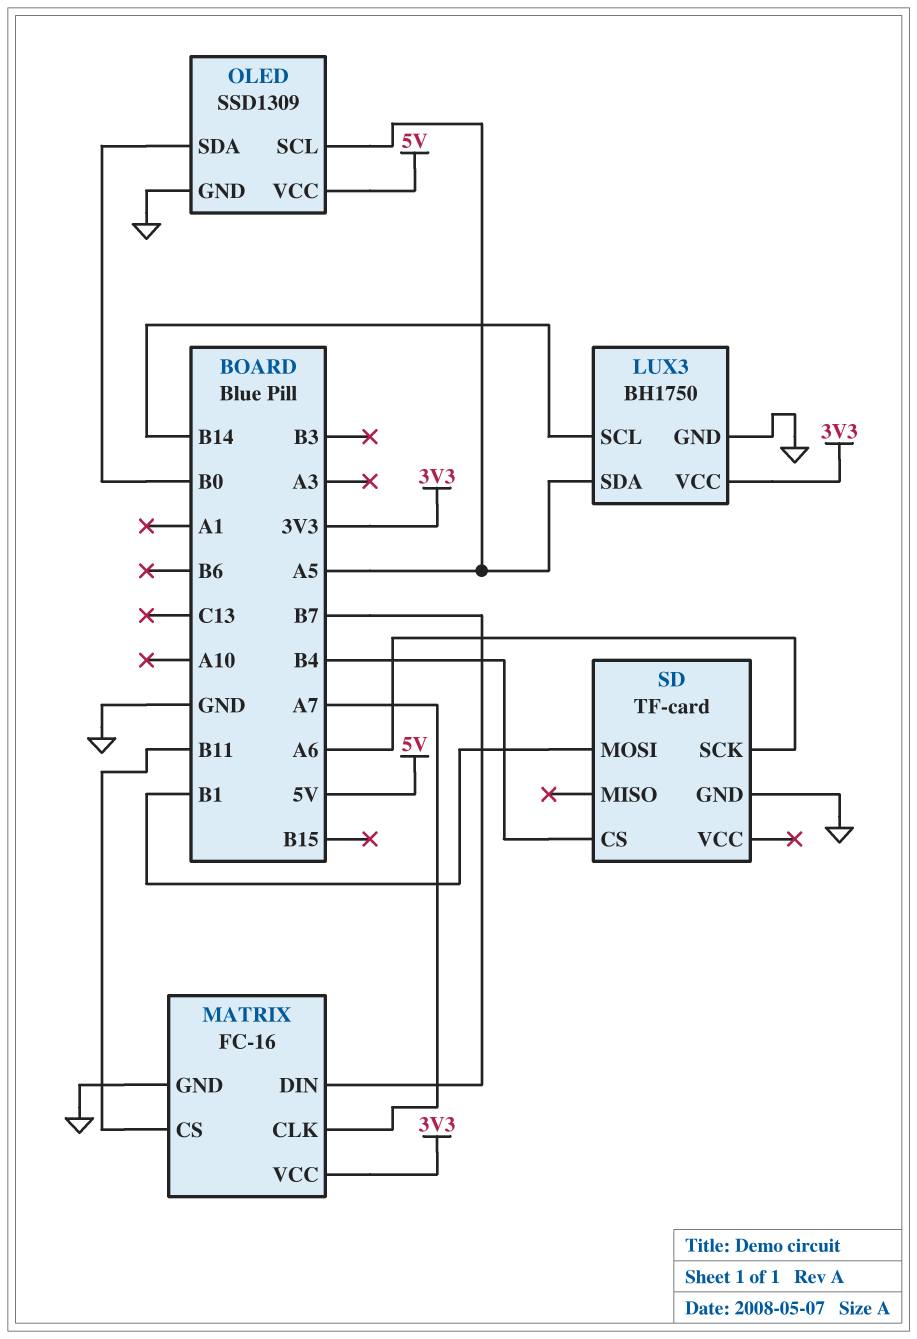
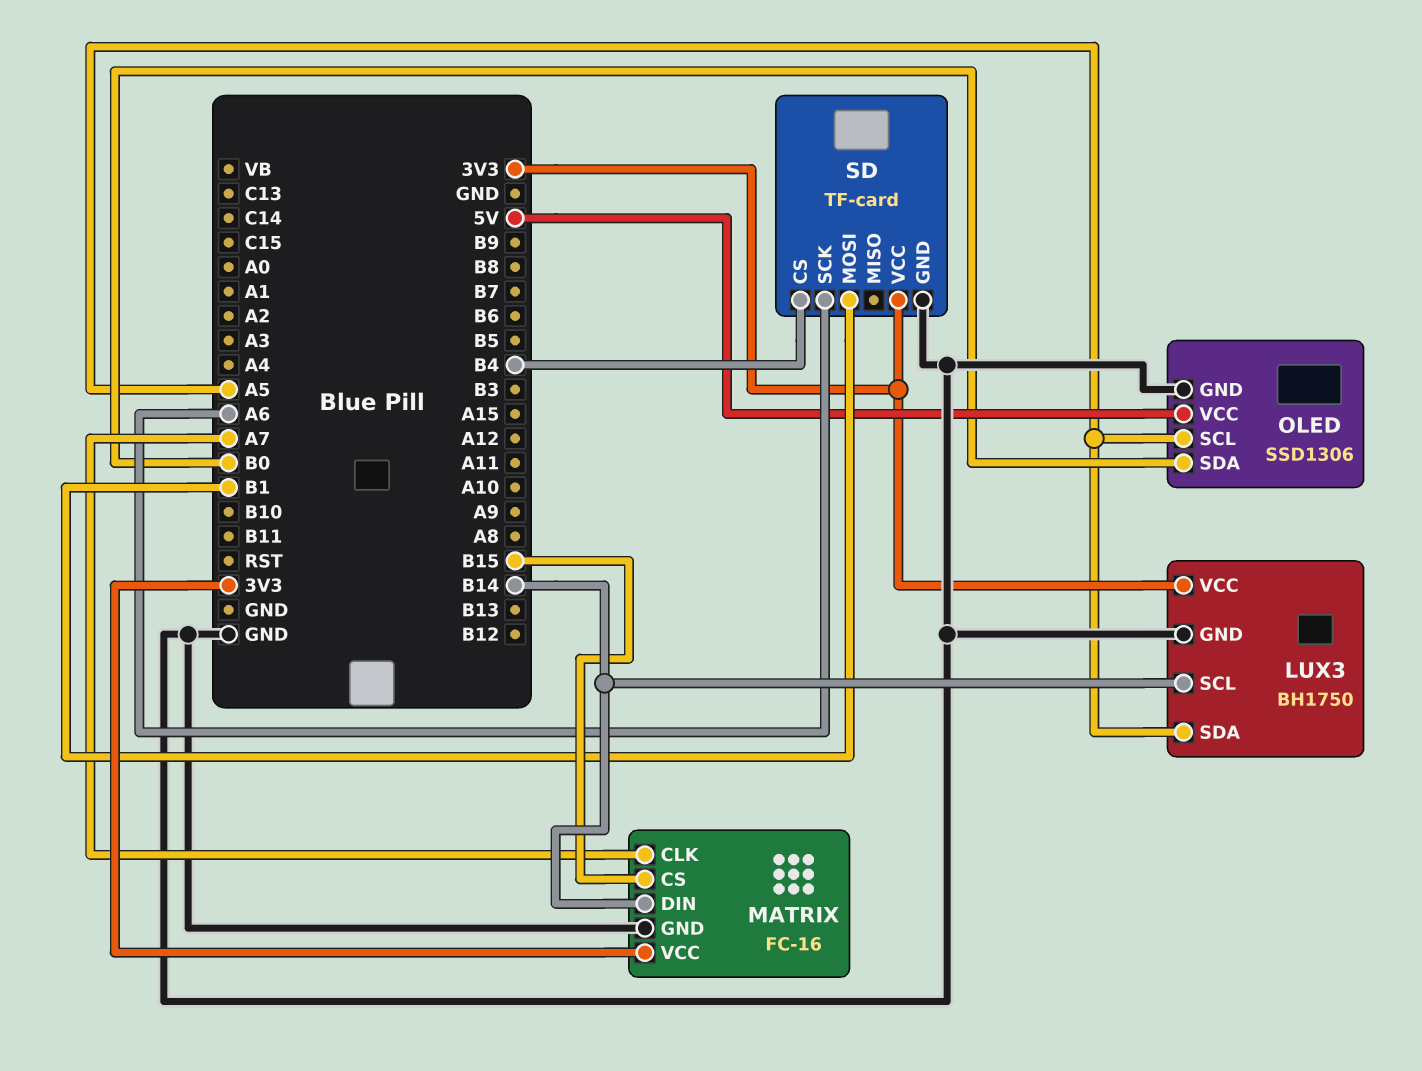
MATRIX pin CS: B11 -> B15
MATRIX pin DIN: B7 -> B14
OLED: SSD1309 -> SSD1306
SD pin VCC: none -> 3V3

